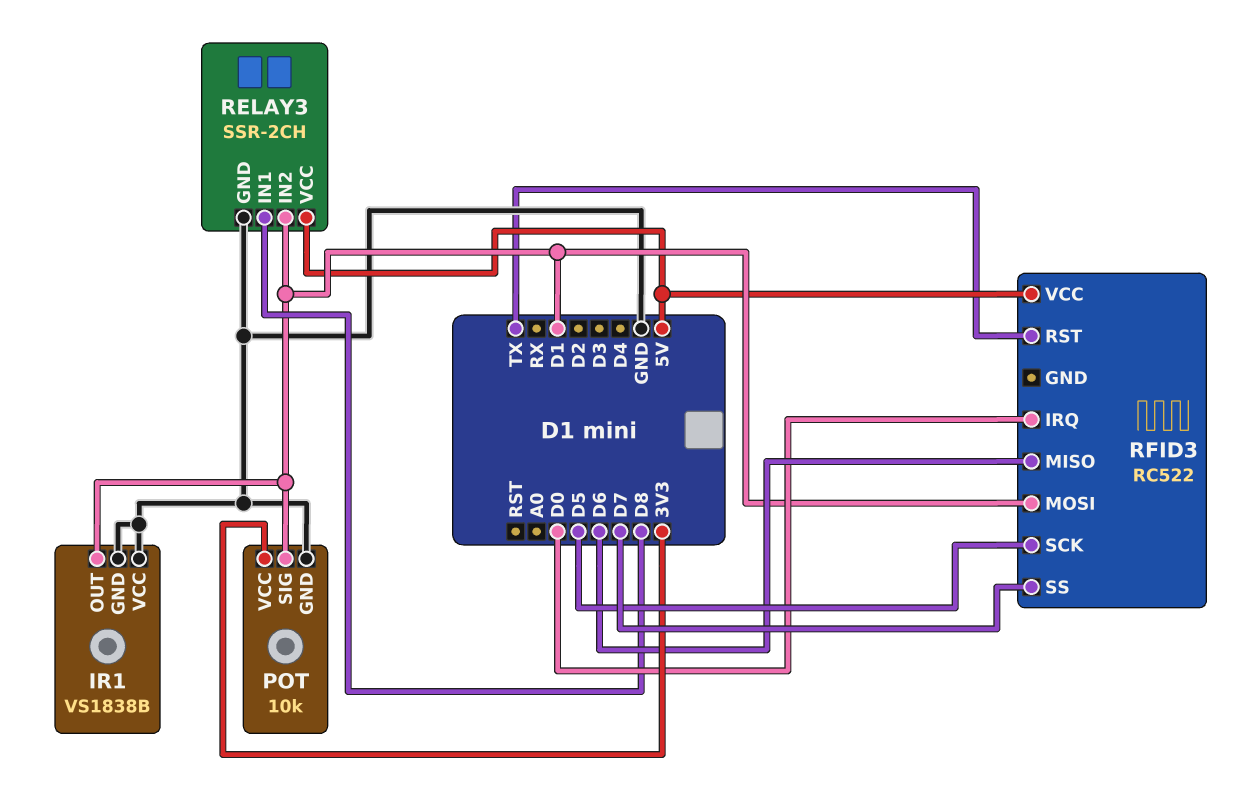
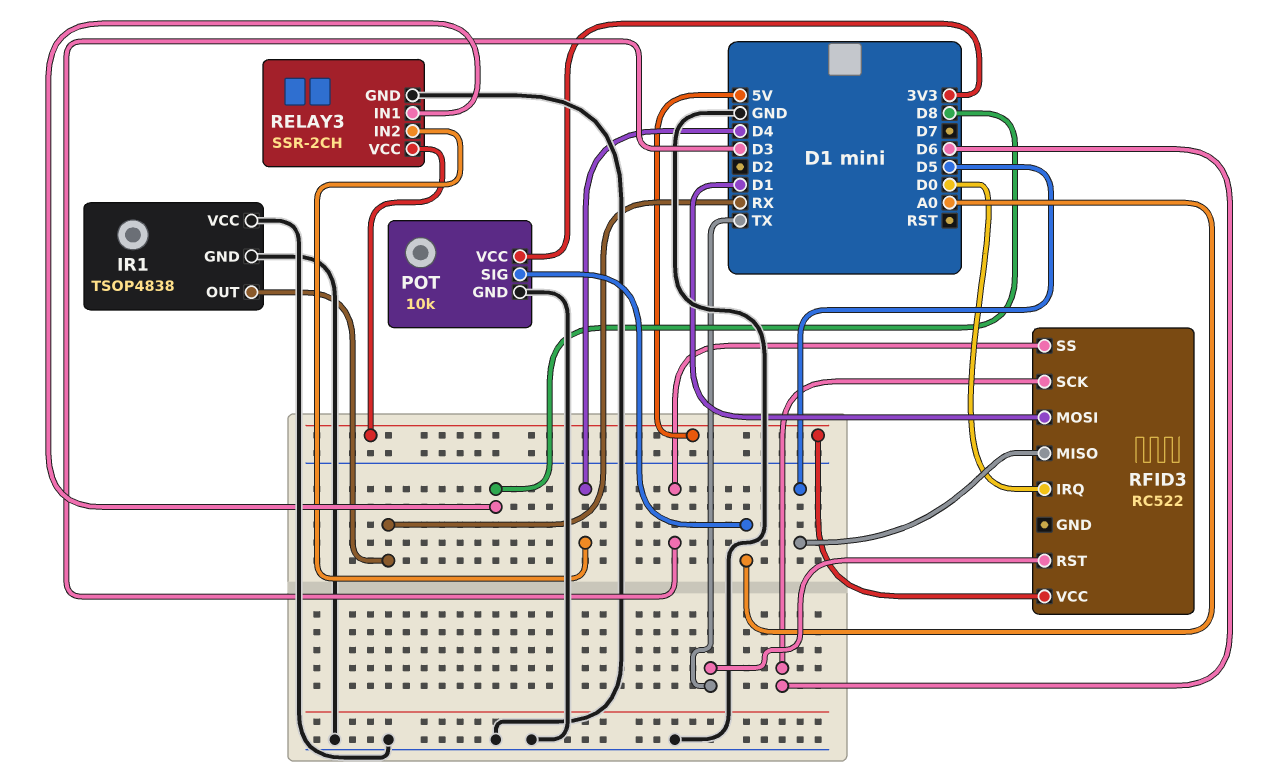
IR1: VS1838B -> TSOP4838
IR1 pin OUT: D1 -> RX
POT pin SIG: D1 -> A0
RELAY3 pin IN2: D1 -> D4
RFID3 pin MISO: D6 -> D5
RFID3 pin SCK: D5 -> D6
RFID3 pin SS: D7 -> D3

